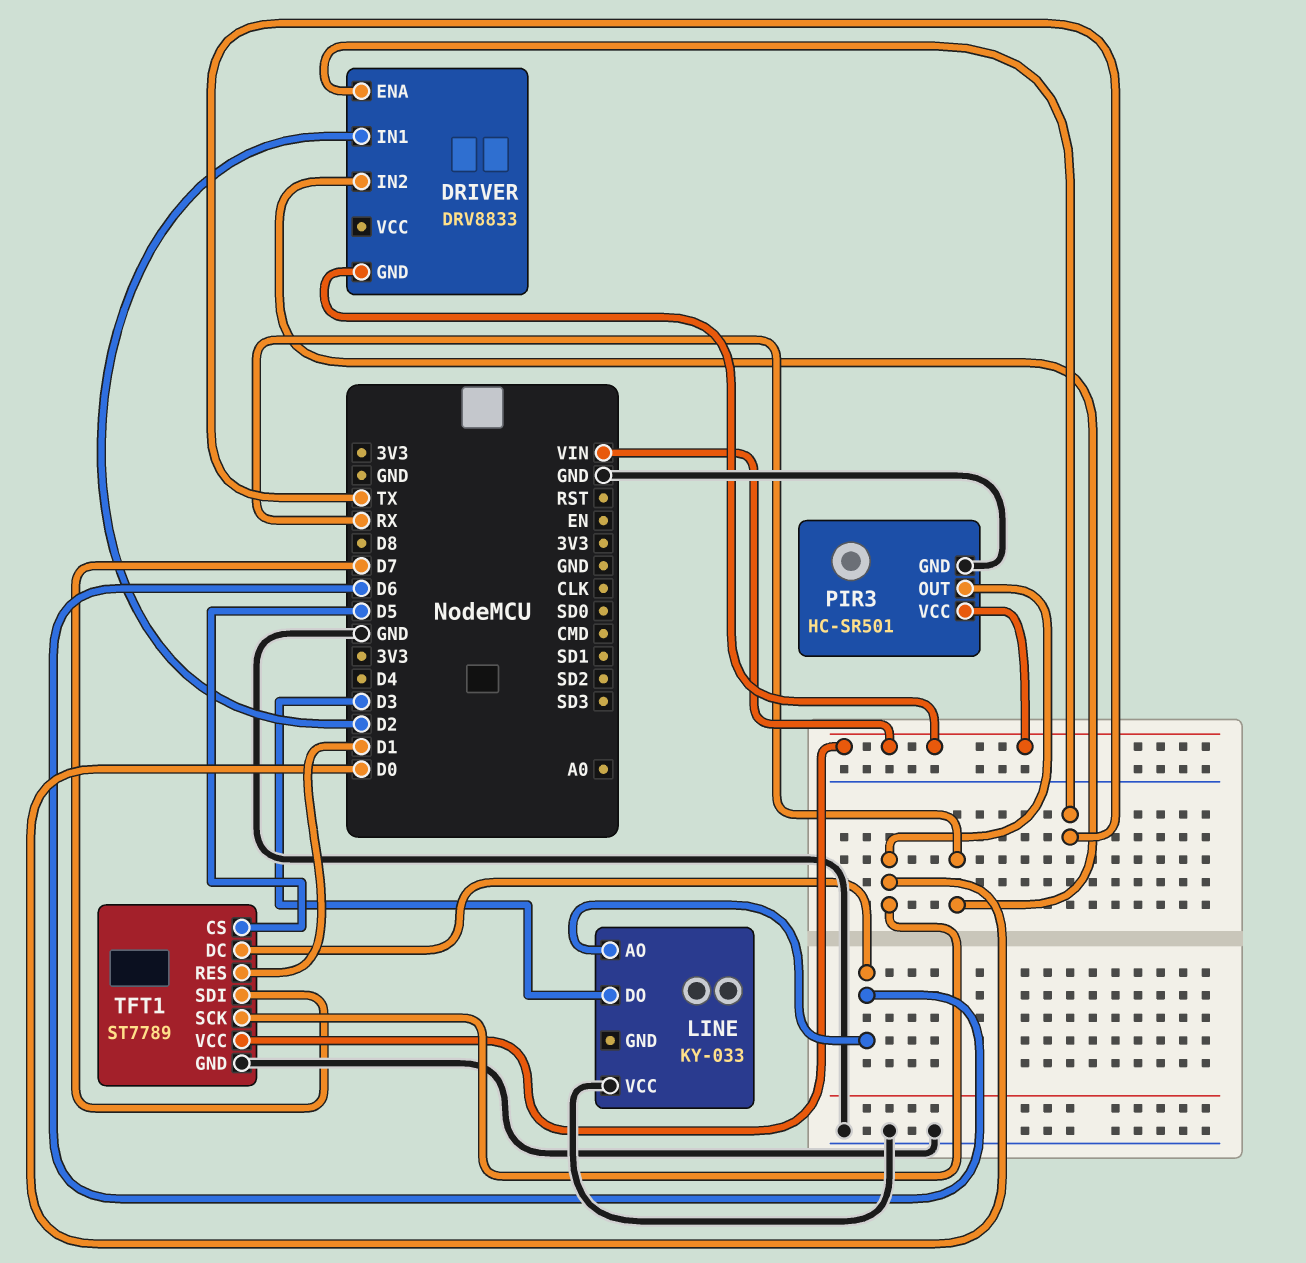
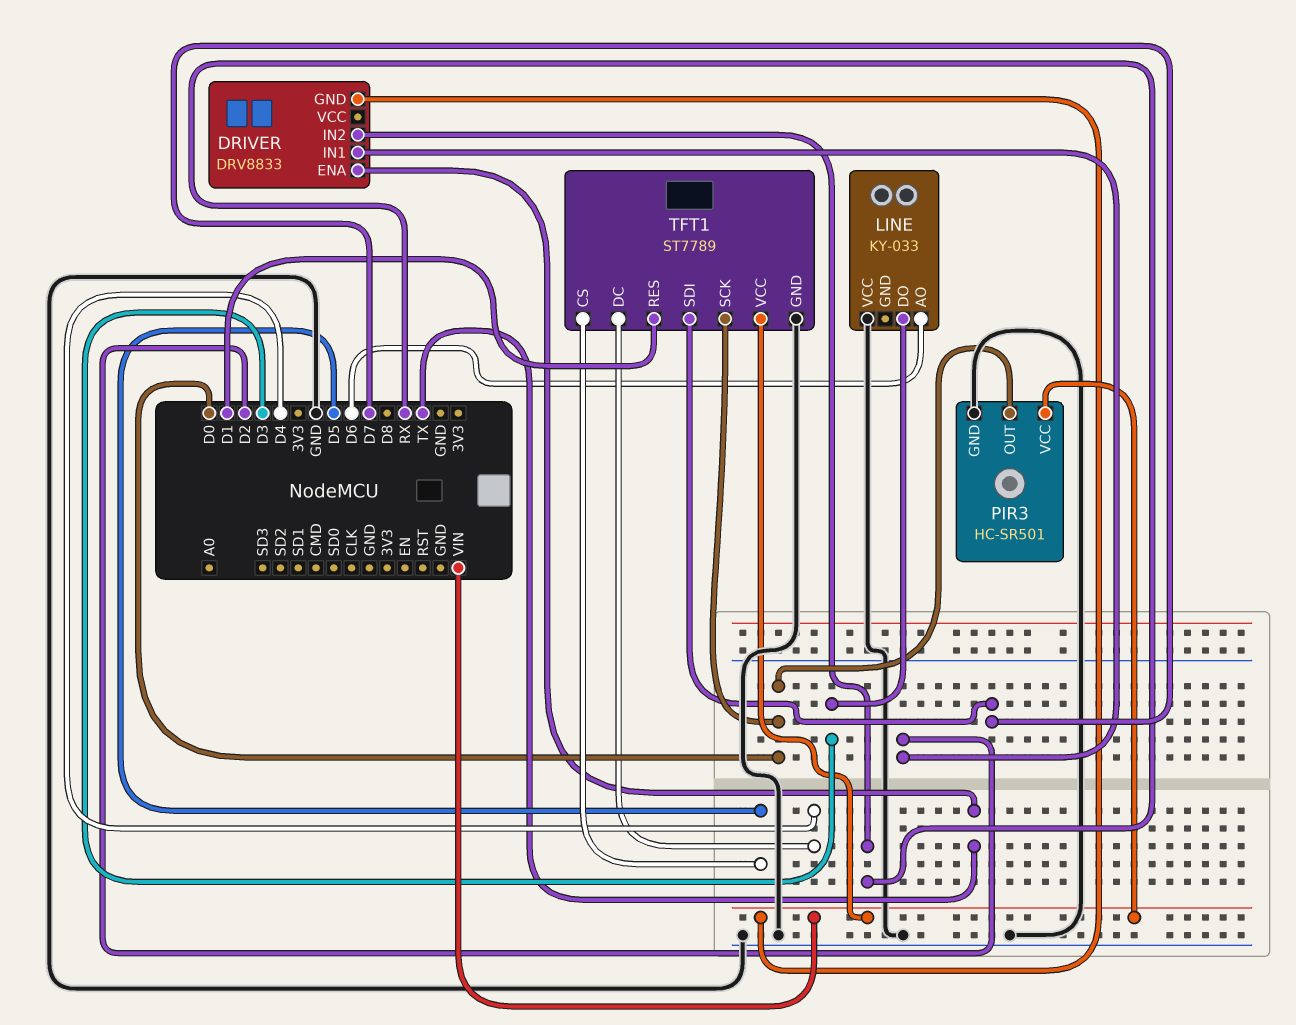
TFT1 pin DC: D6 -> D4

